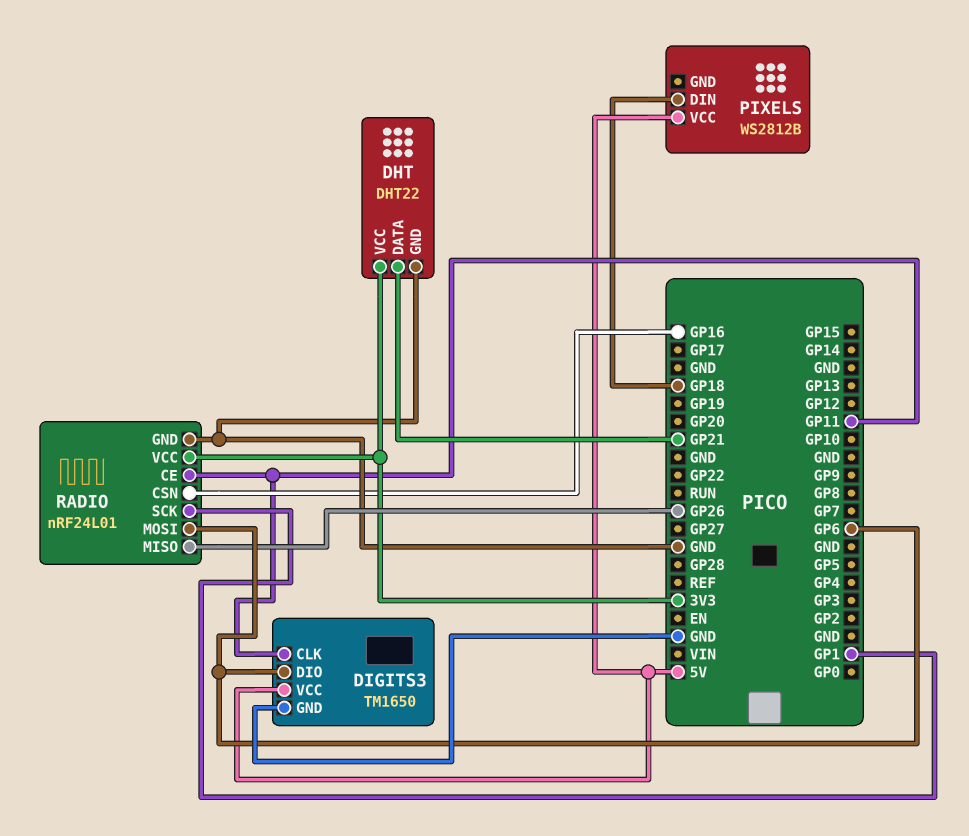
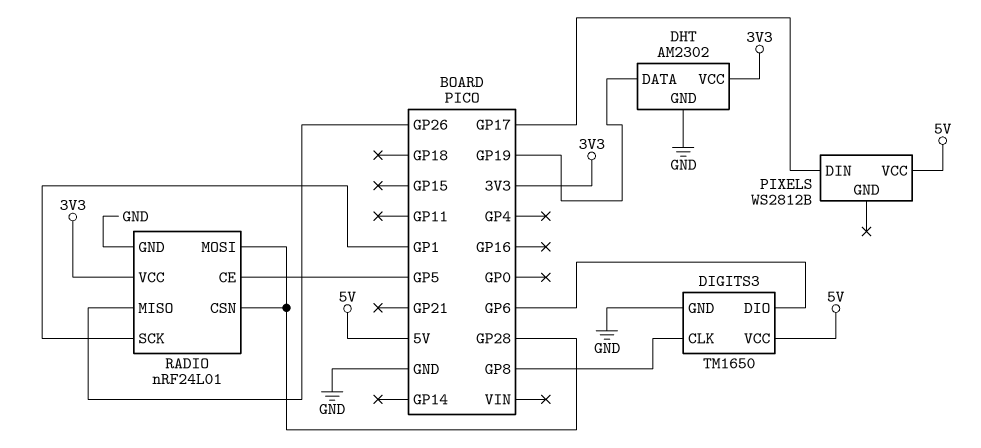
DHT: DHT22 -> AM2302
DHT pin DATA: GP21 -> GP19
DIGITS3 pin CLK: GP11 -> GP8
PIXELS pin DIN: GP18 -> GP17
RADIO pin CE: GP11 -> GP5
RADIO pin CSN: GP16 -> GP28
RADIO pin MOSI: GP6 -> GP28

